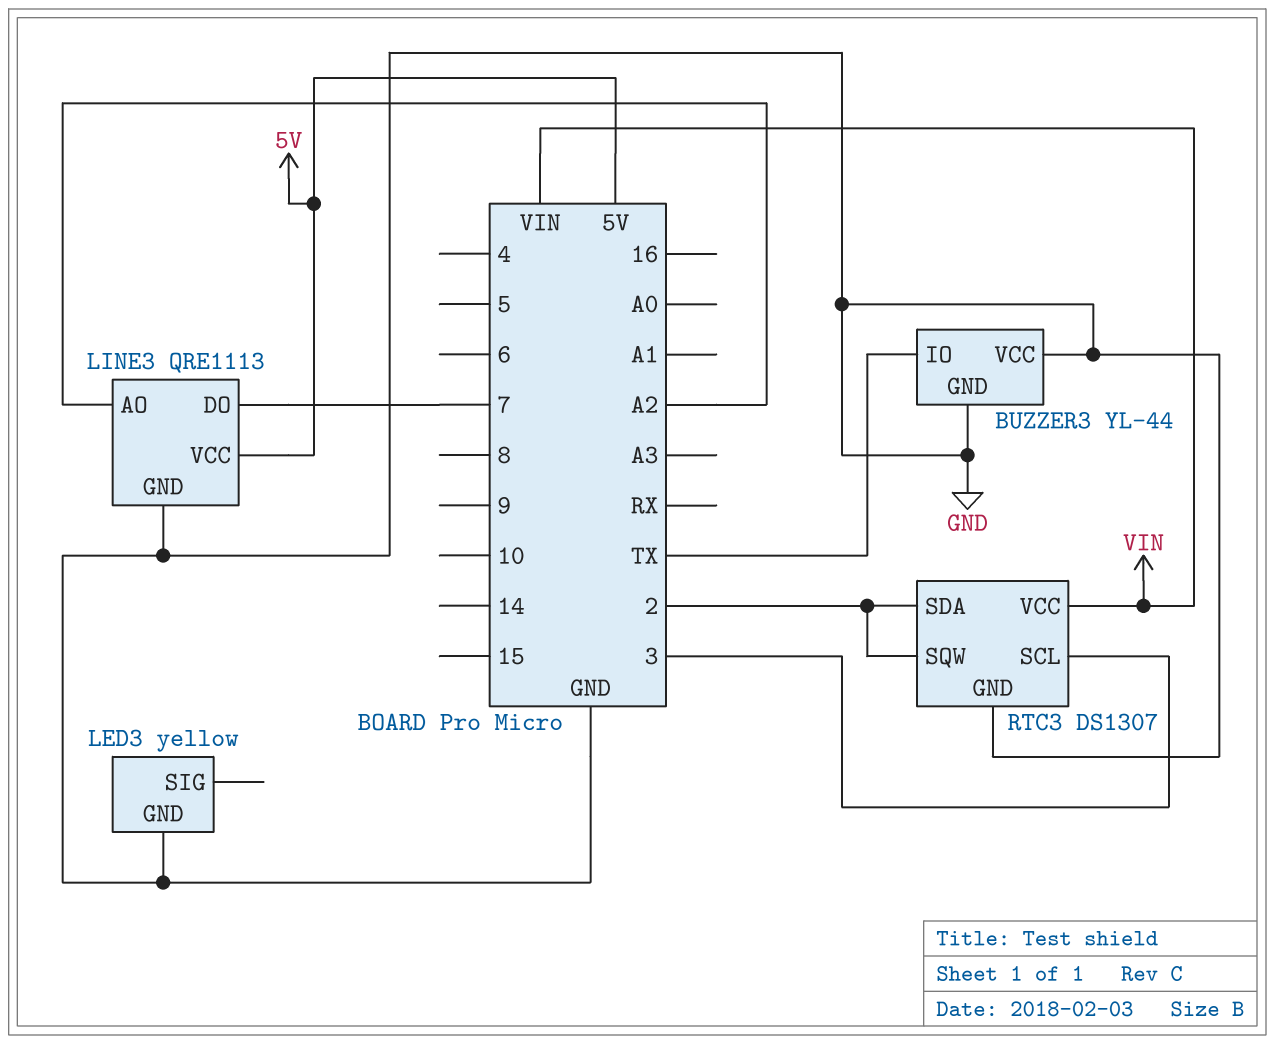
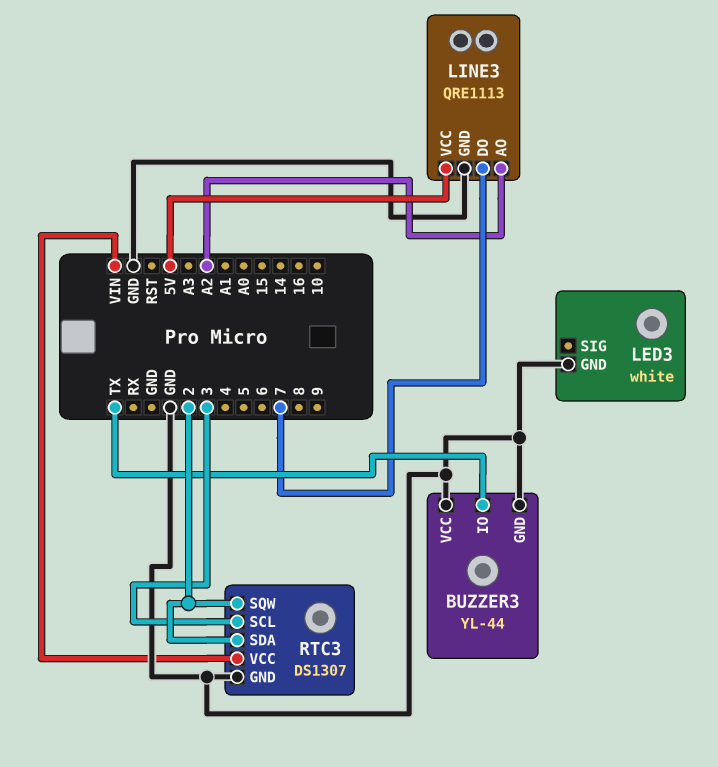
LED3: yellow -> white

